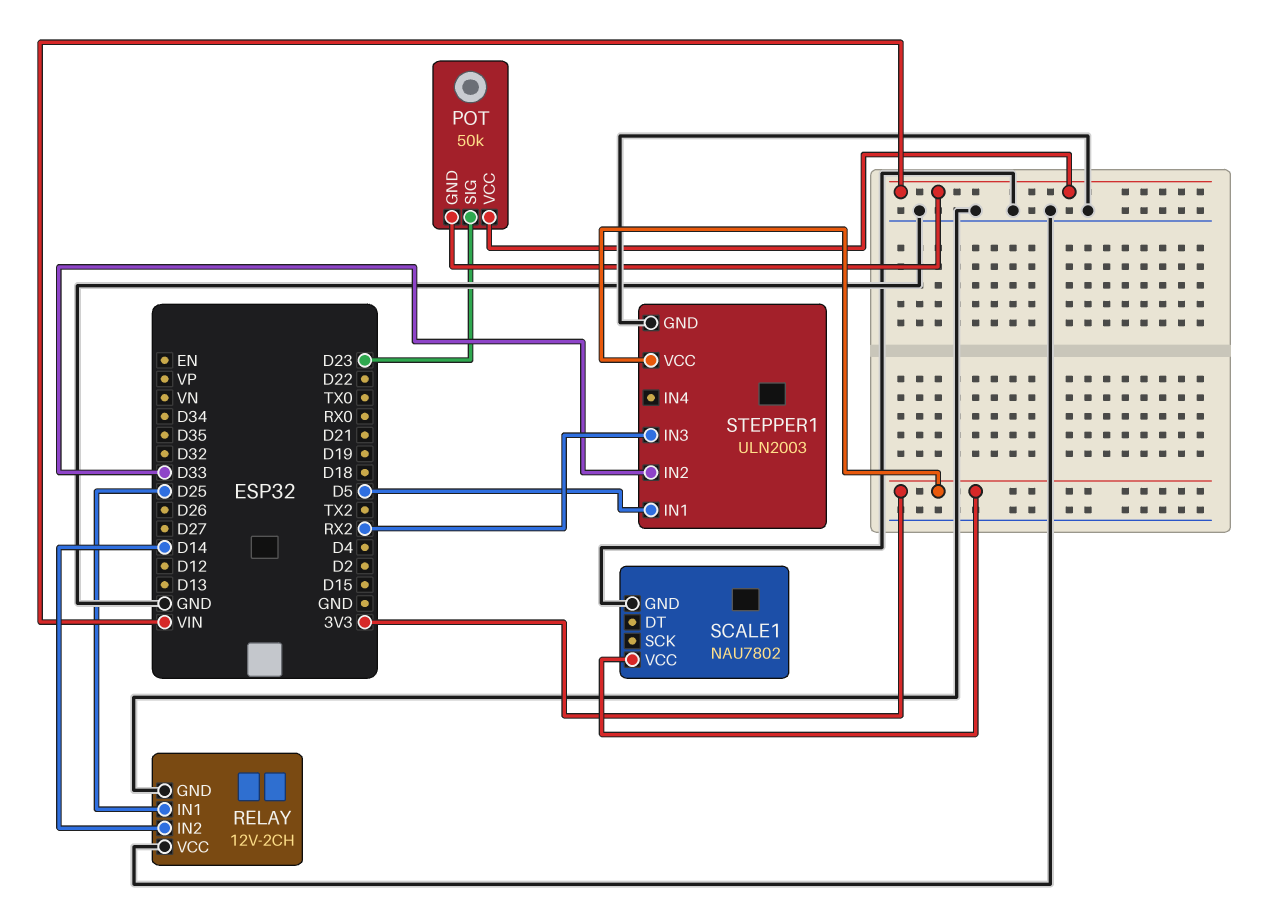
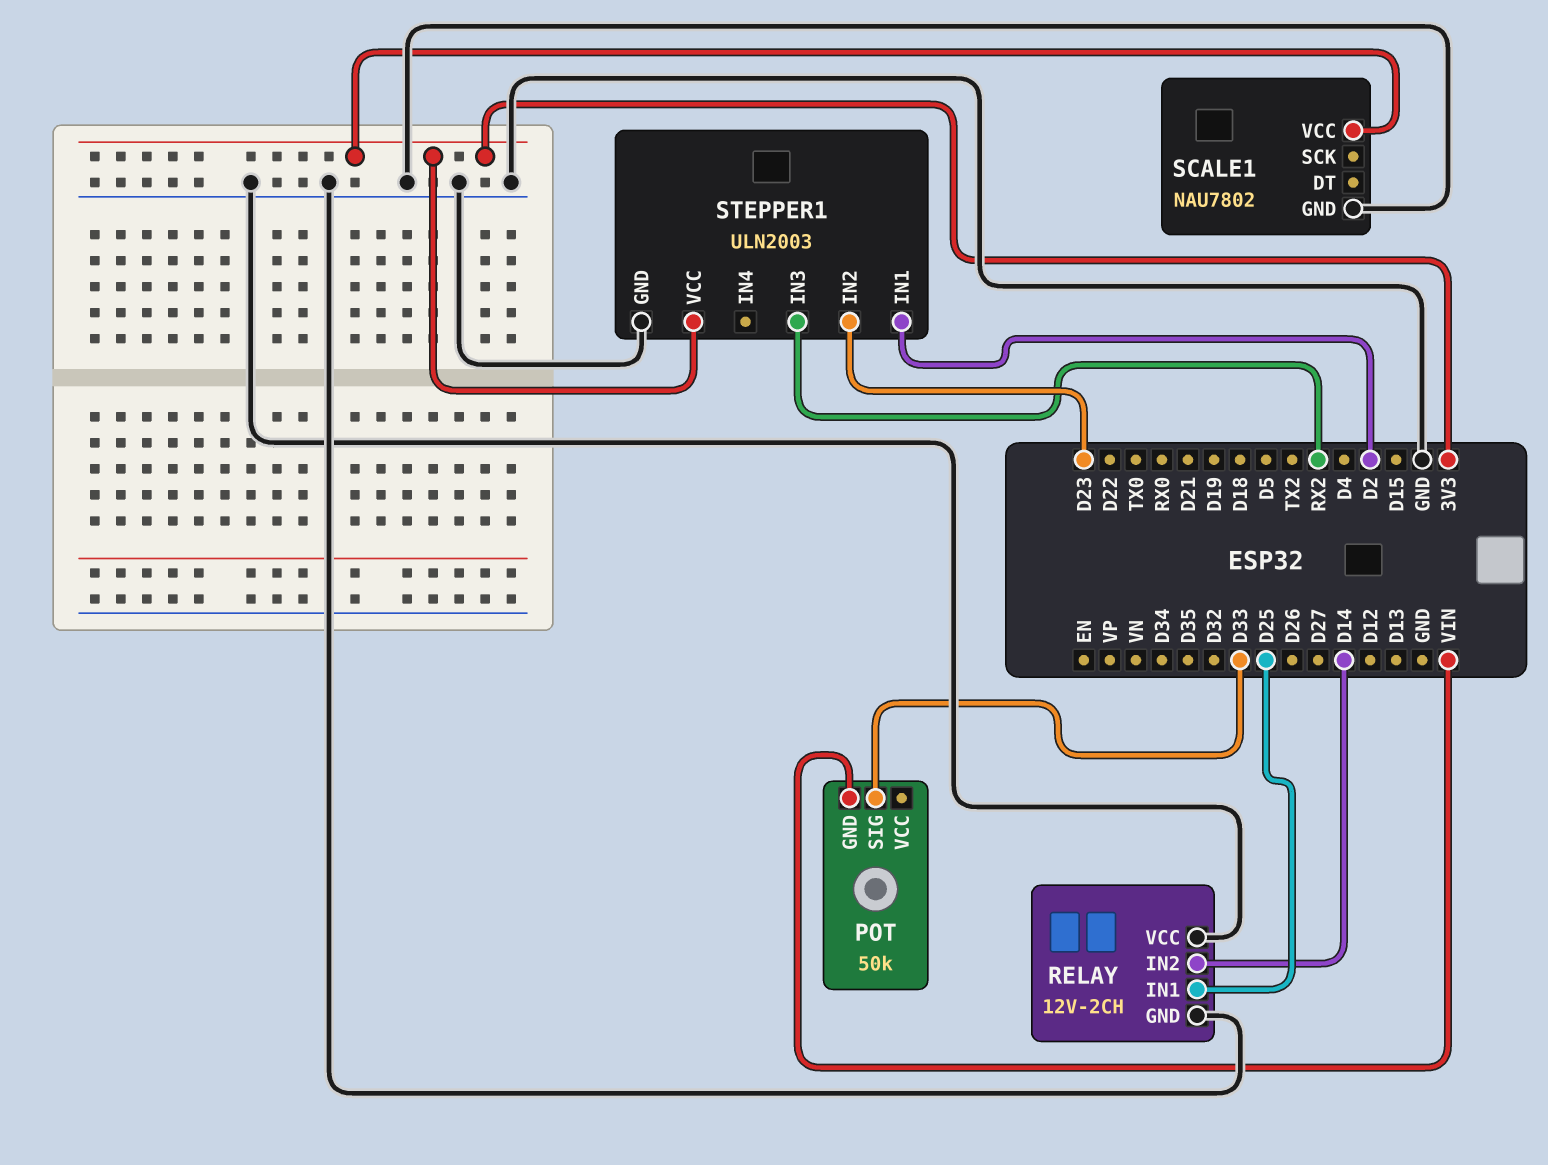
POT pin SIG: D23 -> D33
POT pin VCC: VIN -> none
STEPPER1 pin IN1: D5 -> D2
STEPPER1 pin IN2: D33 -> D23

